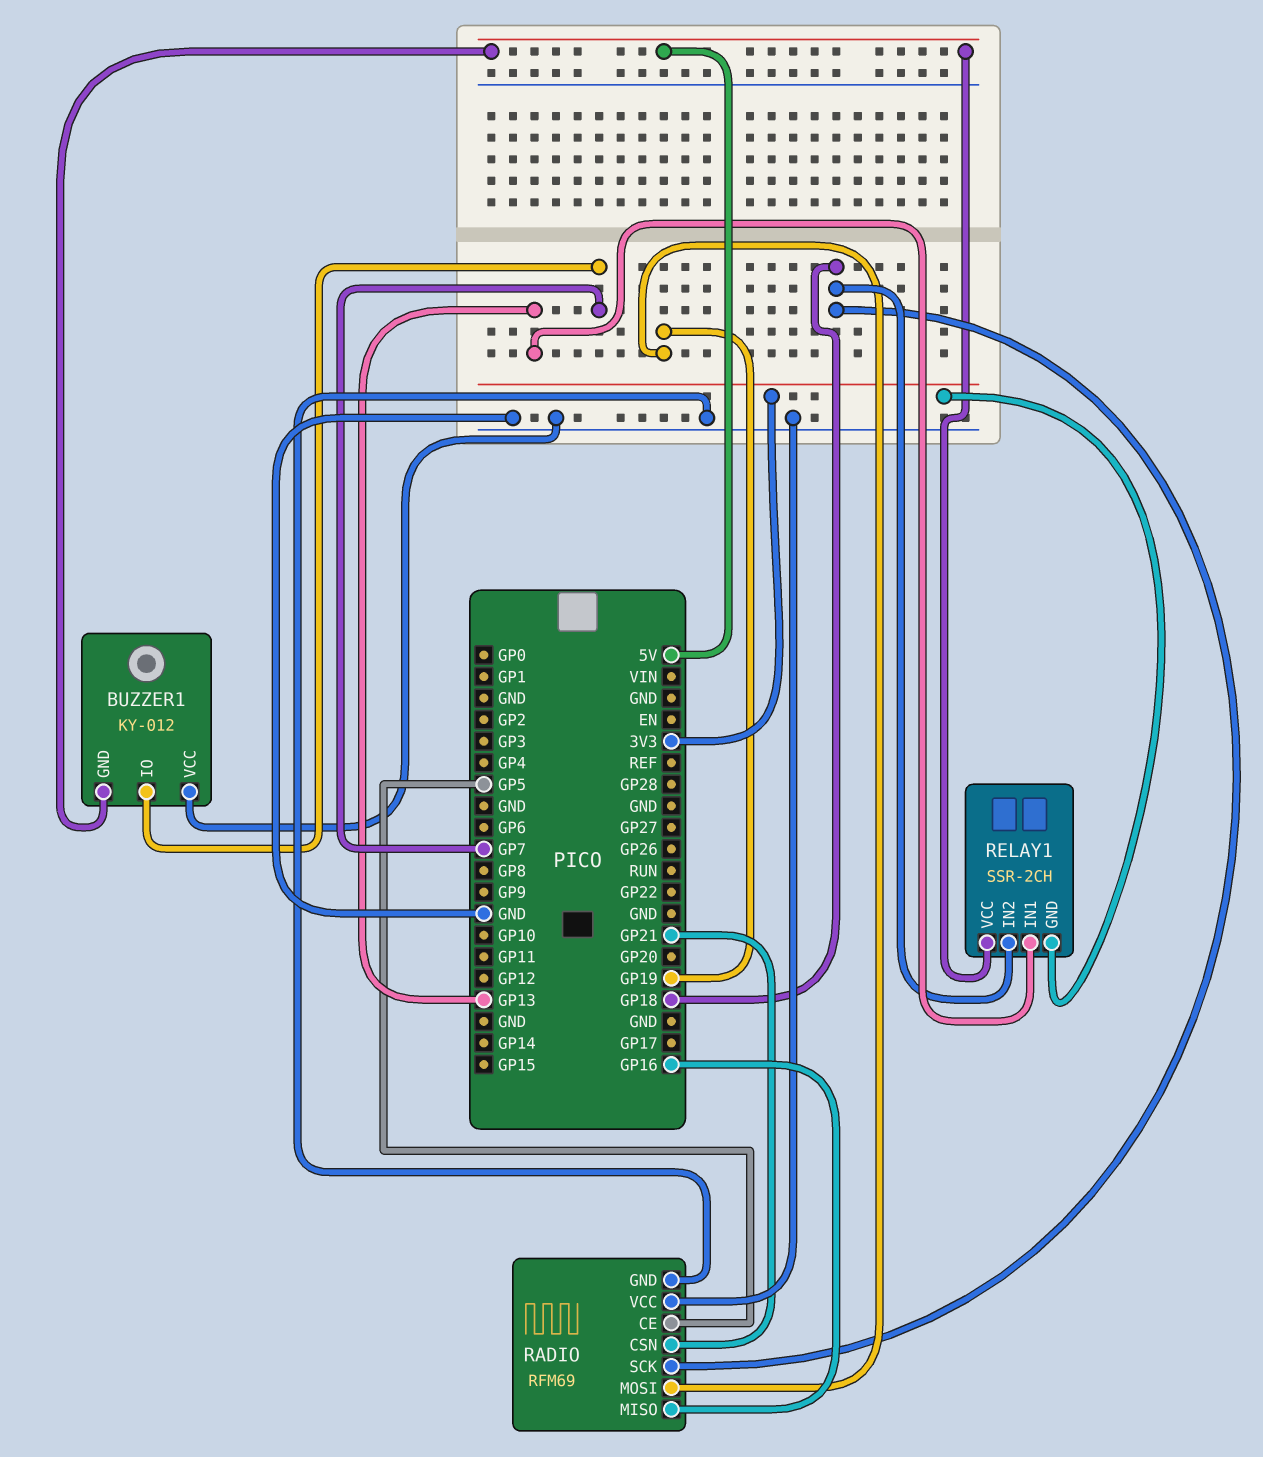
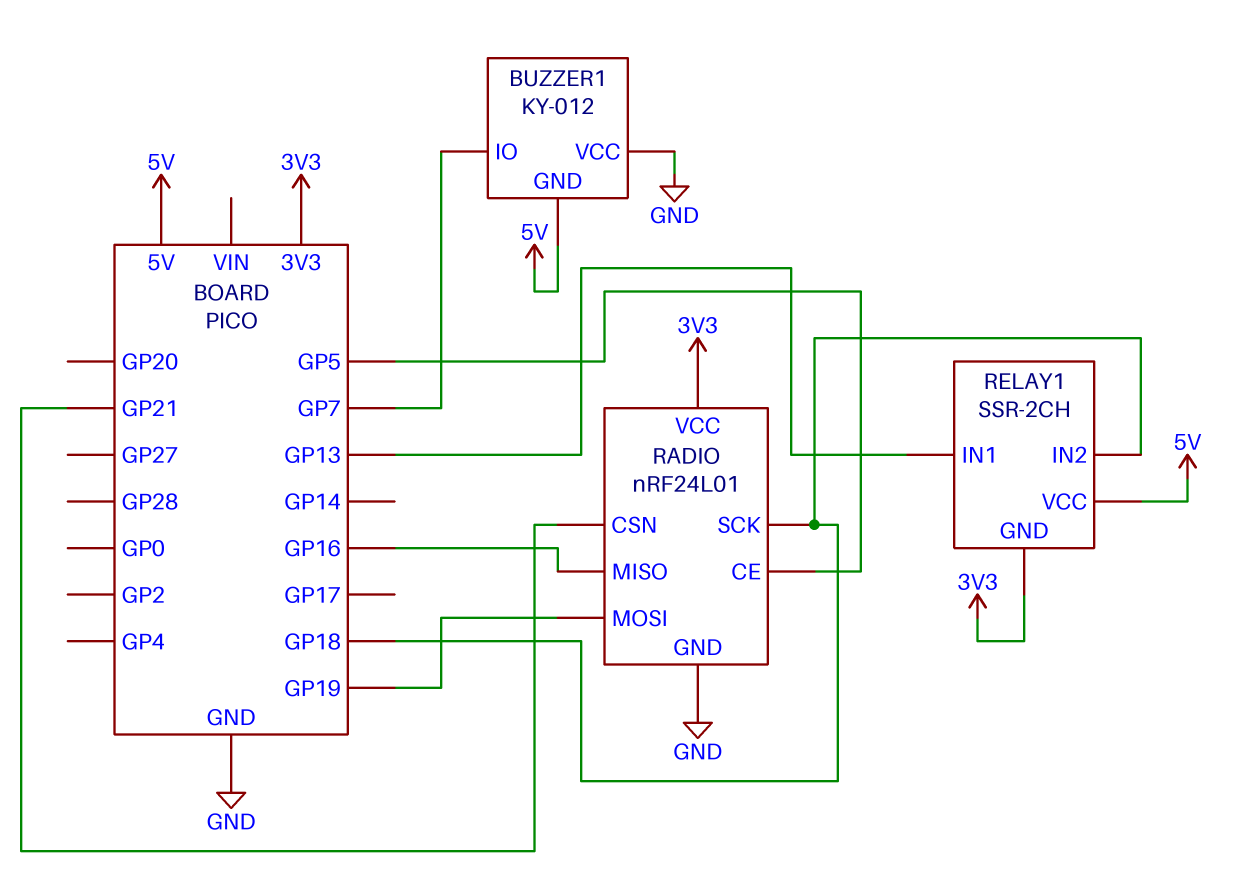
RADIO: RFM69 -> nRF24L01
RADIO pin VCC: GND -> 3V3

